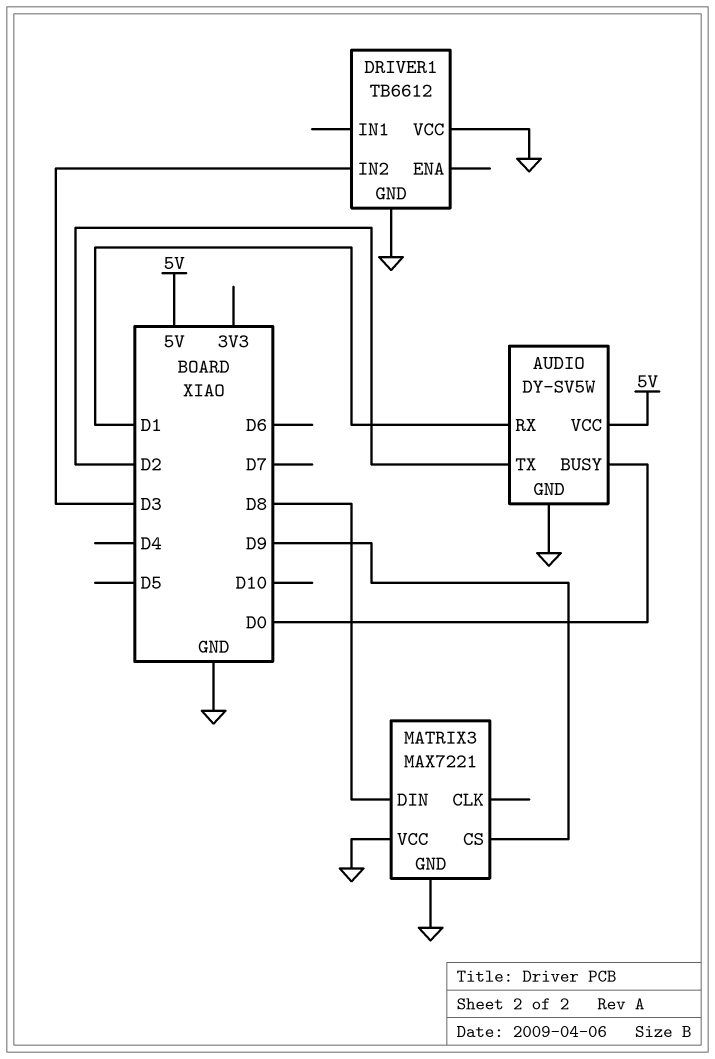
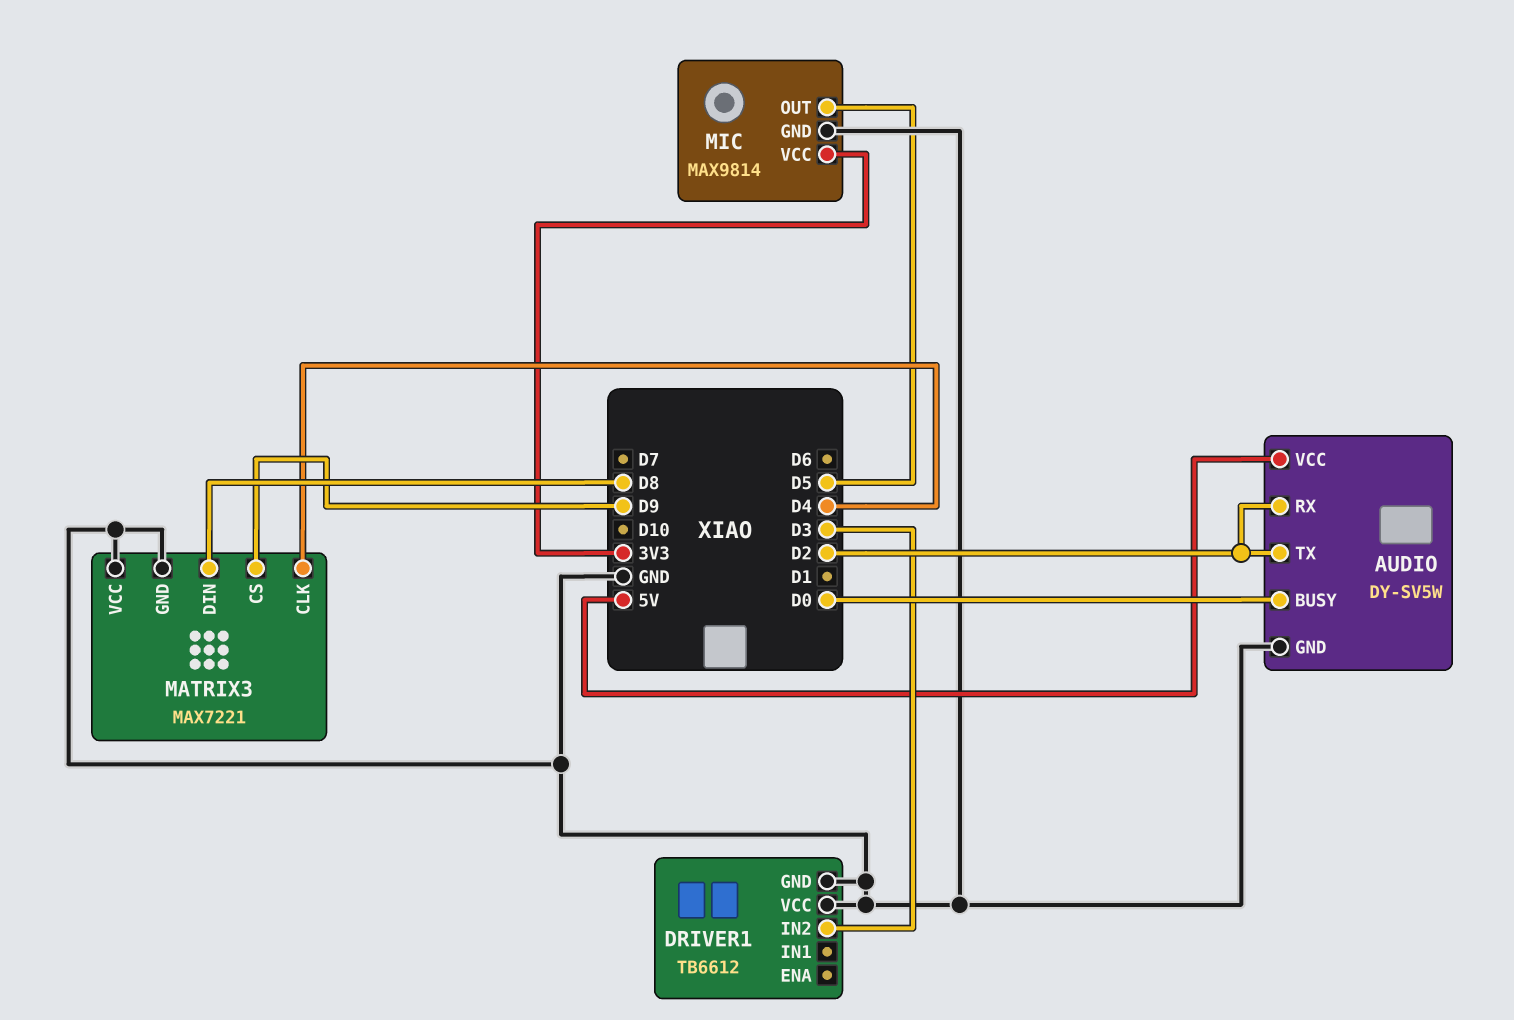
AUDIO pin RX: D1 -> D2
MATRIX3 pin CLK: none -> D4
MIC: none -> MAX9814
MIC pin GND: none -> GND
MIC pin OUT: none -> D5
MIC pin VCC: none -> 3V3

